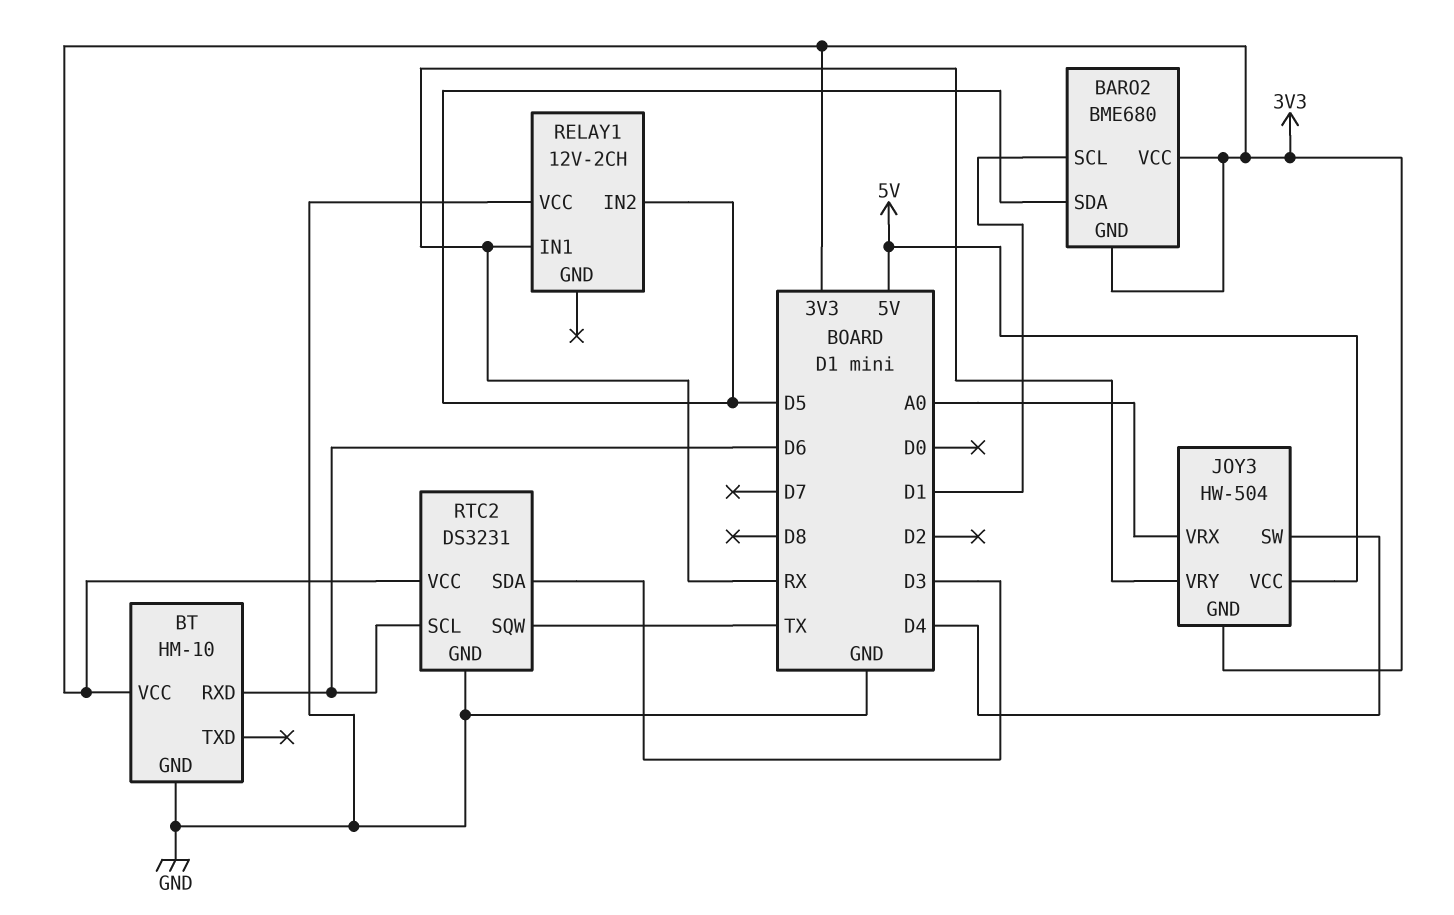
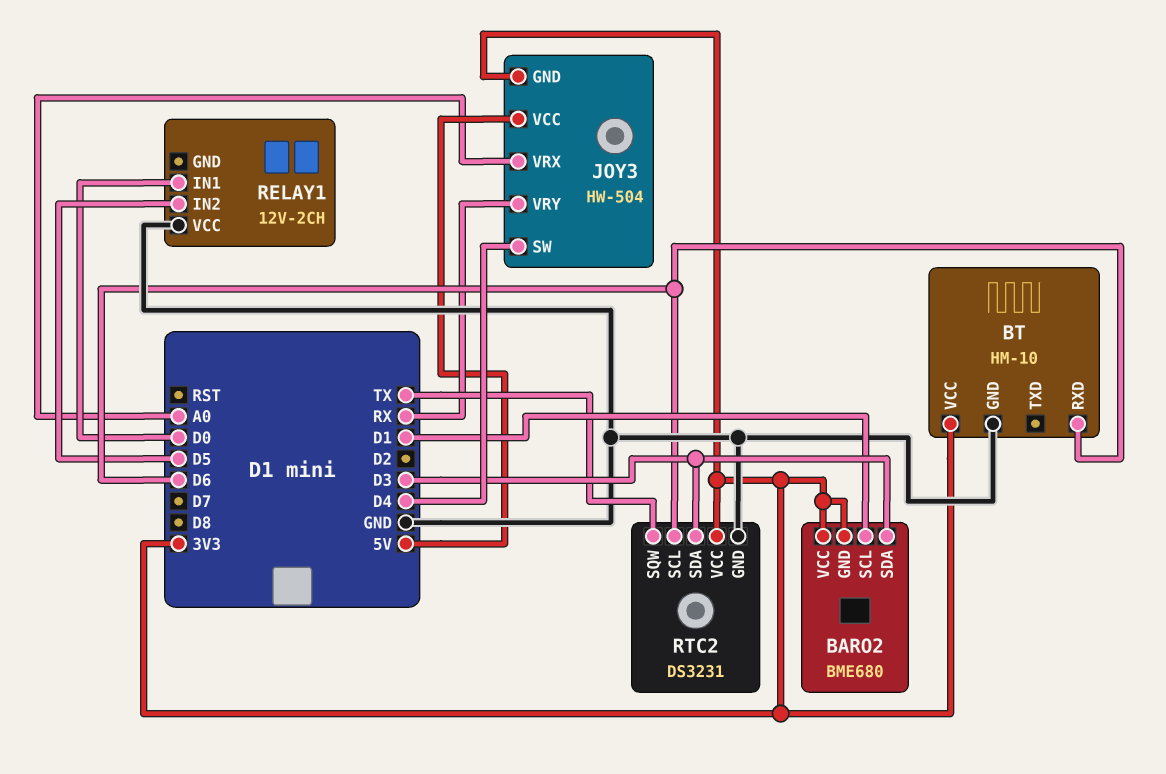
BARO2 pin SDA: D5 -> D3
RELAY1 pin IN1: RX -> D0

